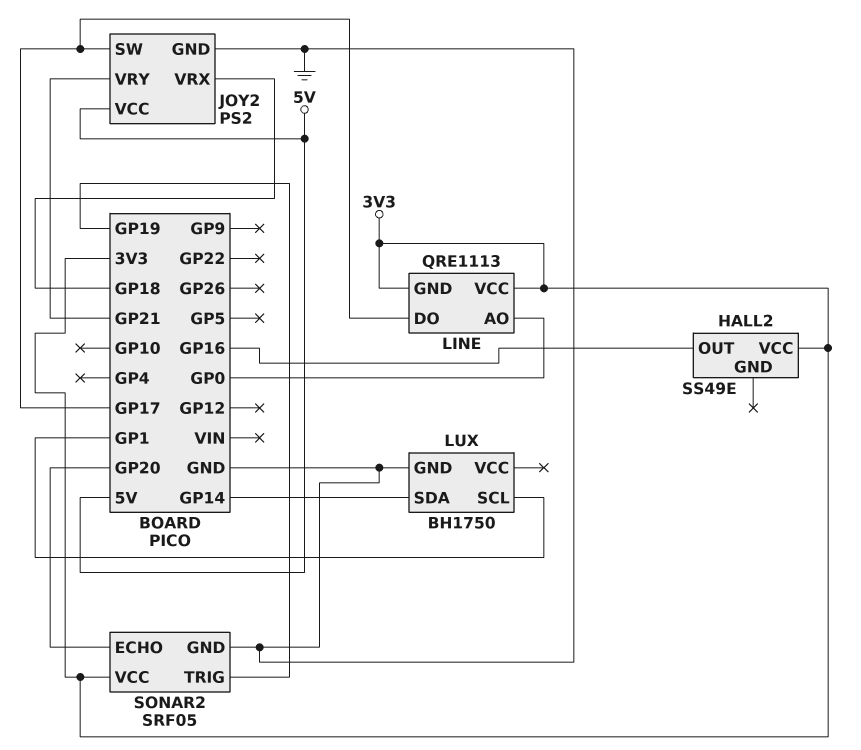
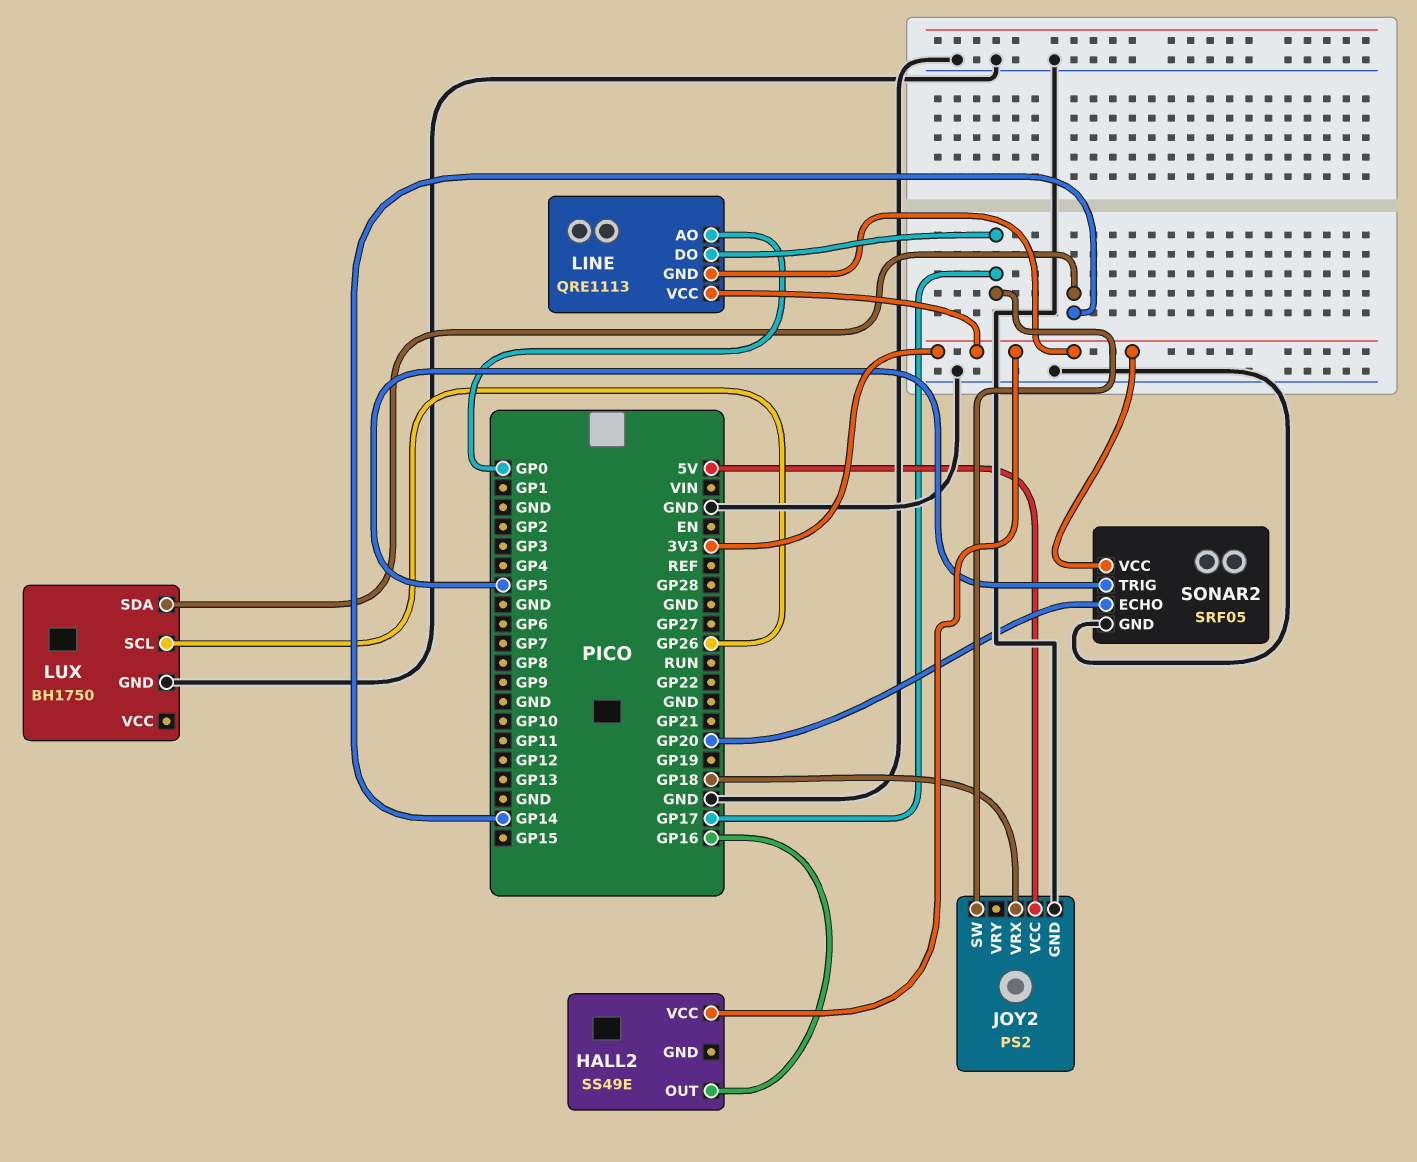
JOY2 pin VRY: GP21 -> none
LUX pin SCL: GP1 -> GP26
SONAR2 pin TRIG: GP19 -> GP5

